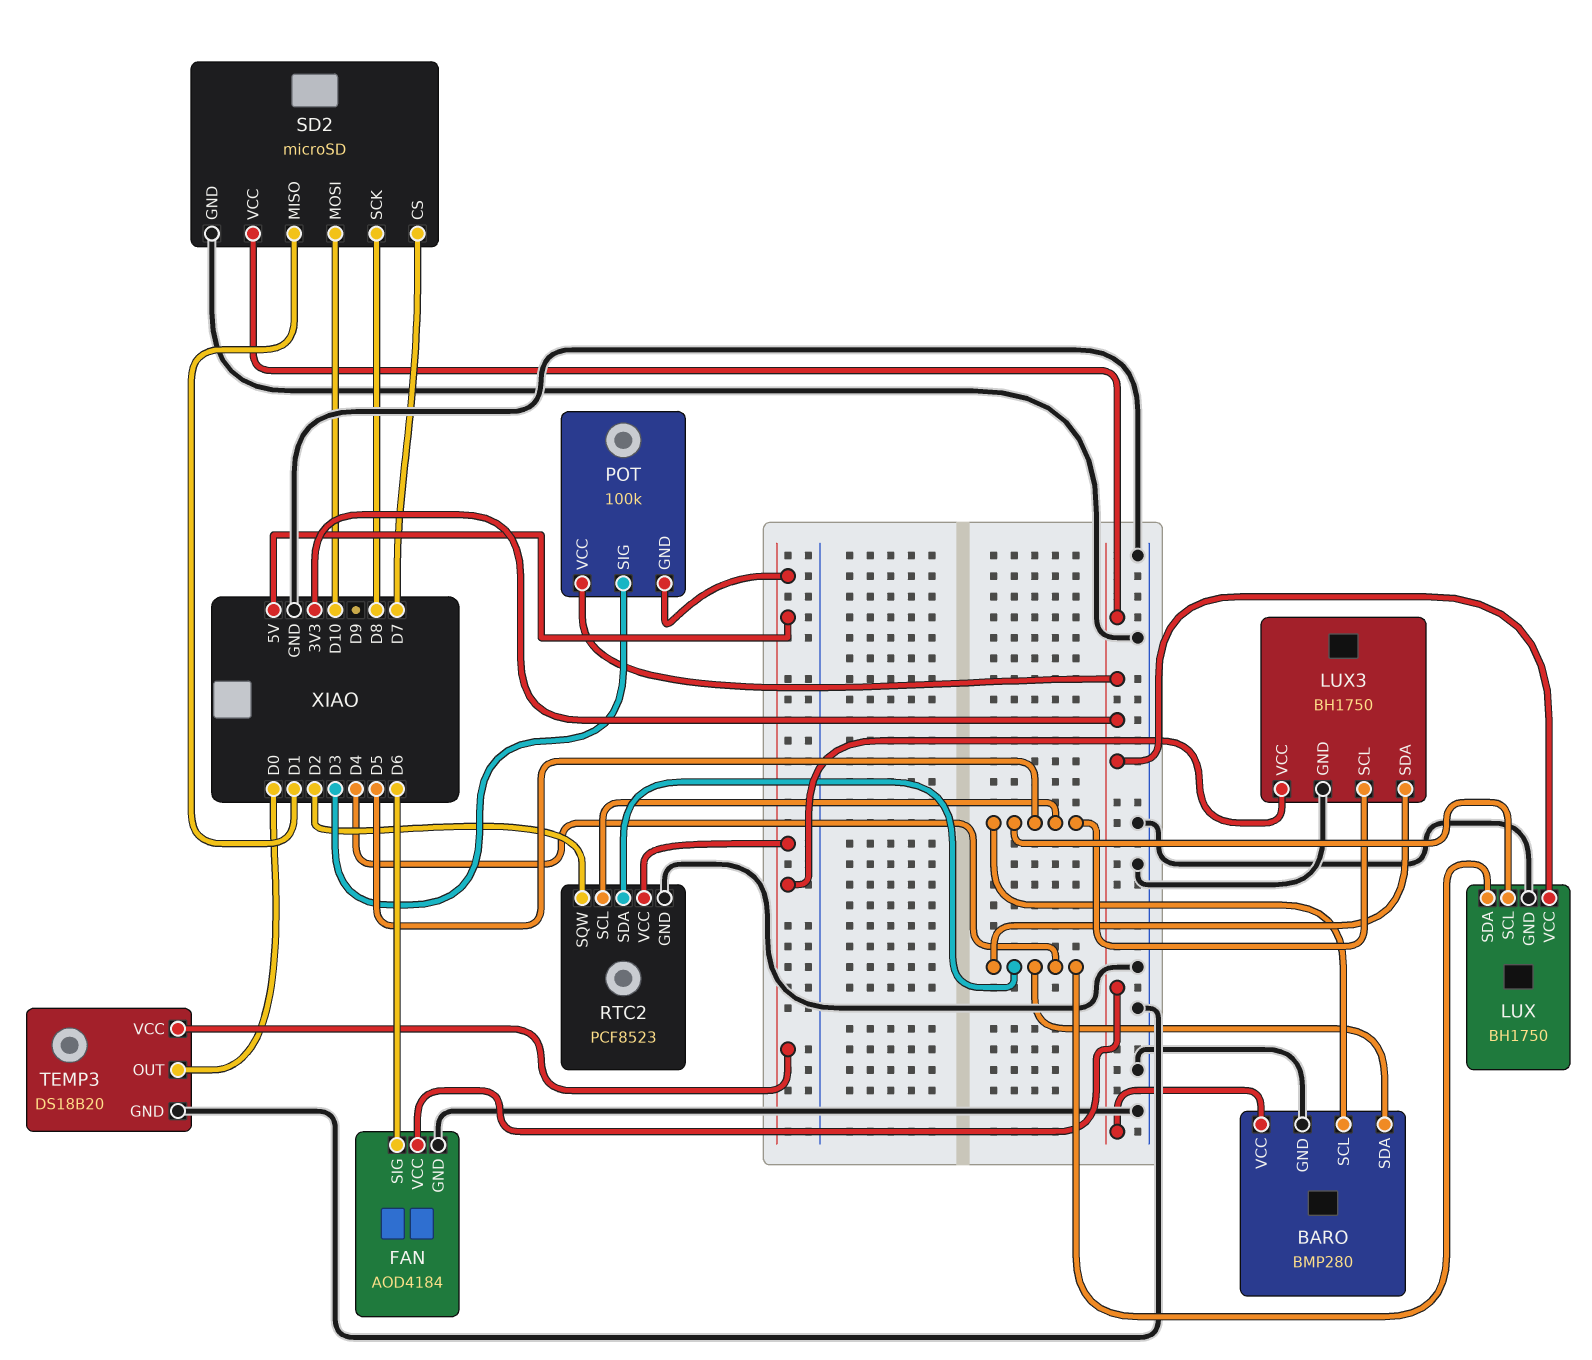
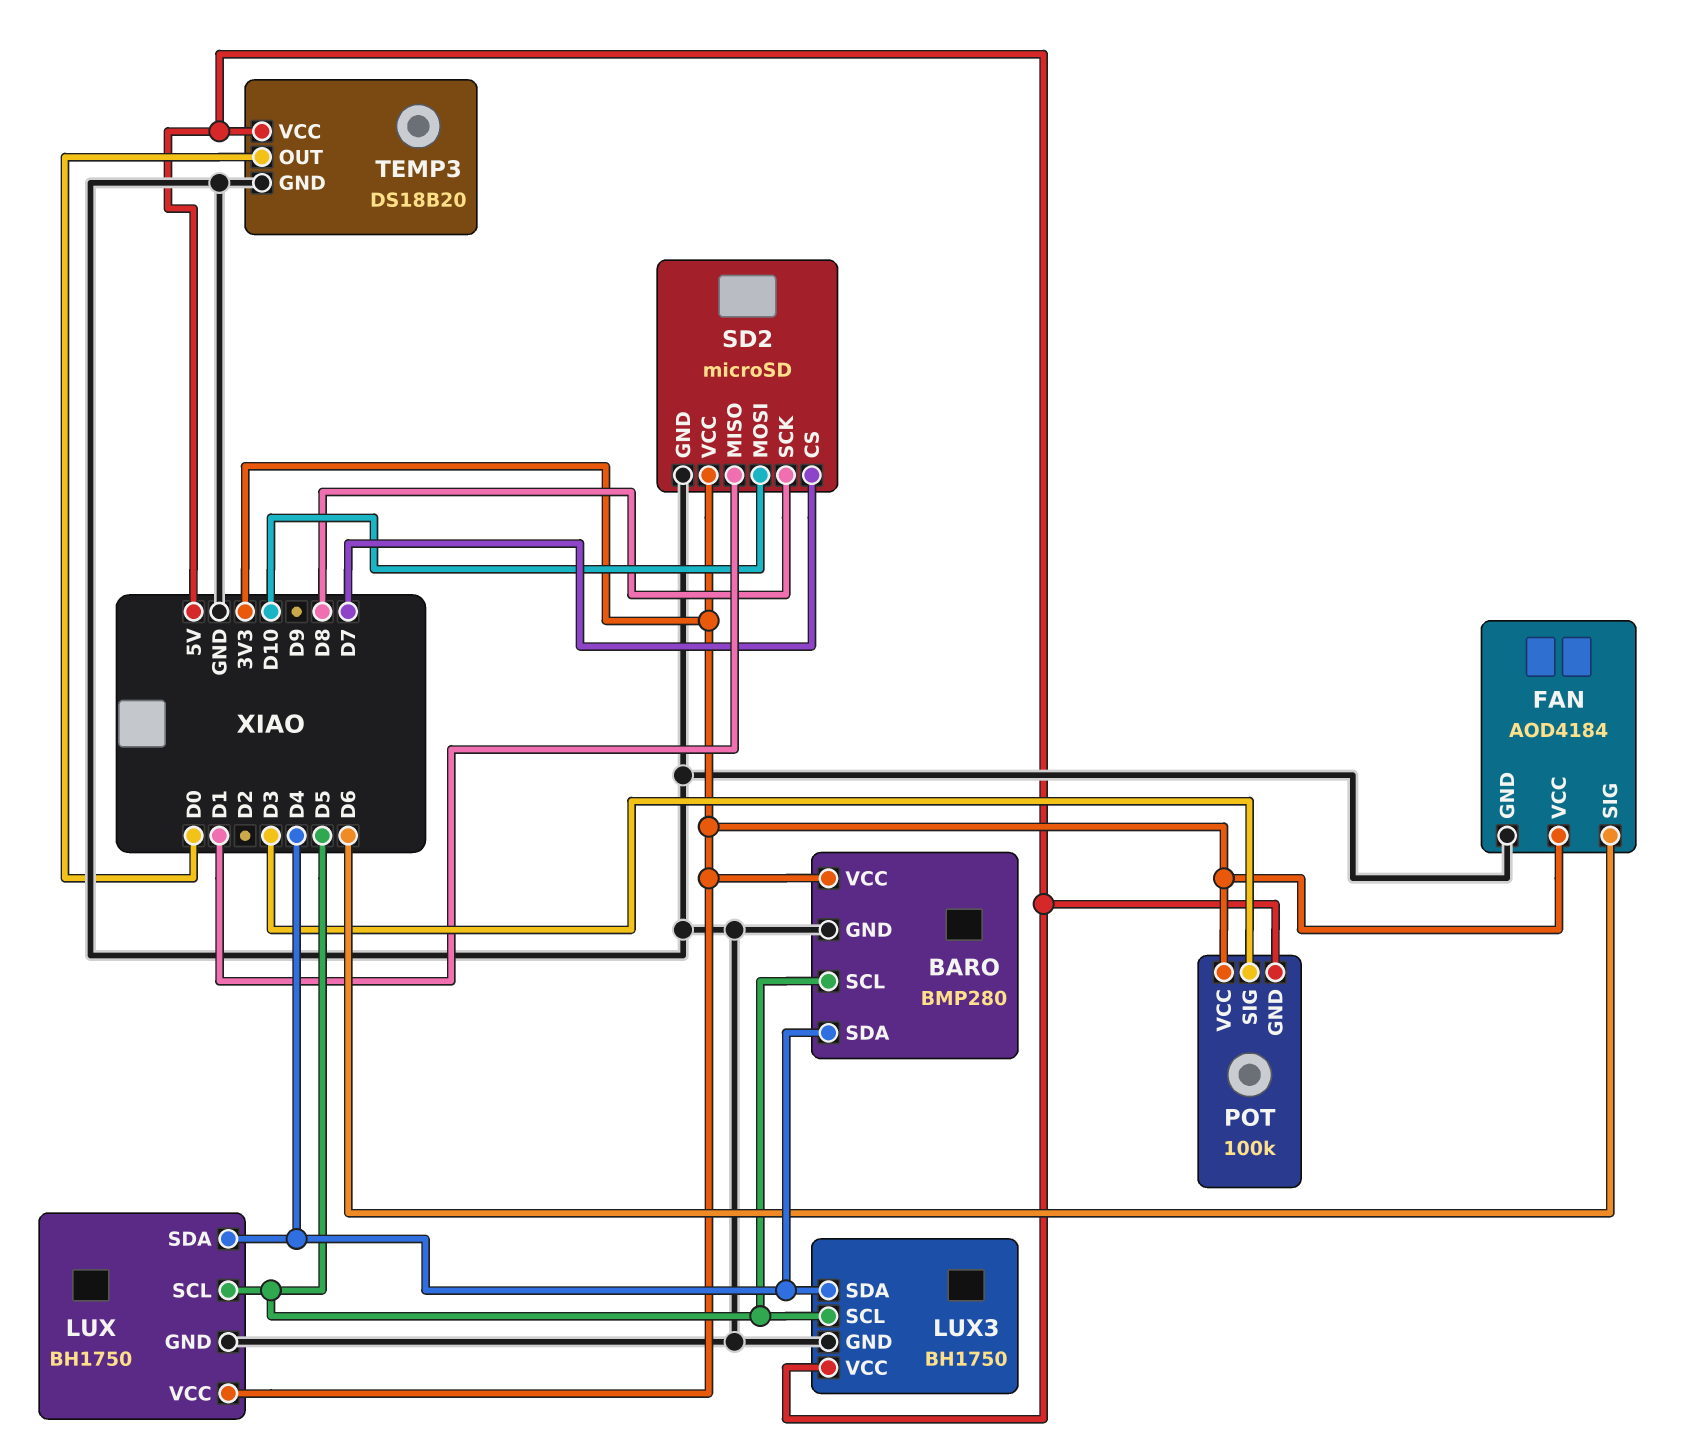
RTC2: PCF8523 -> none
RTC2 pin GND: GND -> none
RTC2 pin SCL: D5 -> none
RTC2 pin SDA: D4 -> none
RTC2 pin SQW: D2 -> none
RTC2 pin VCC: 5V -> none

